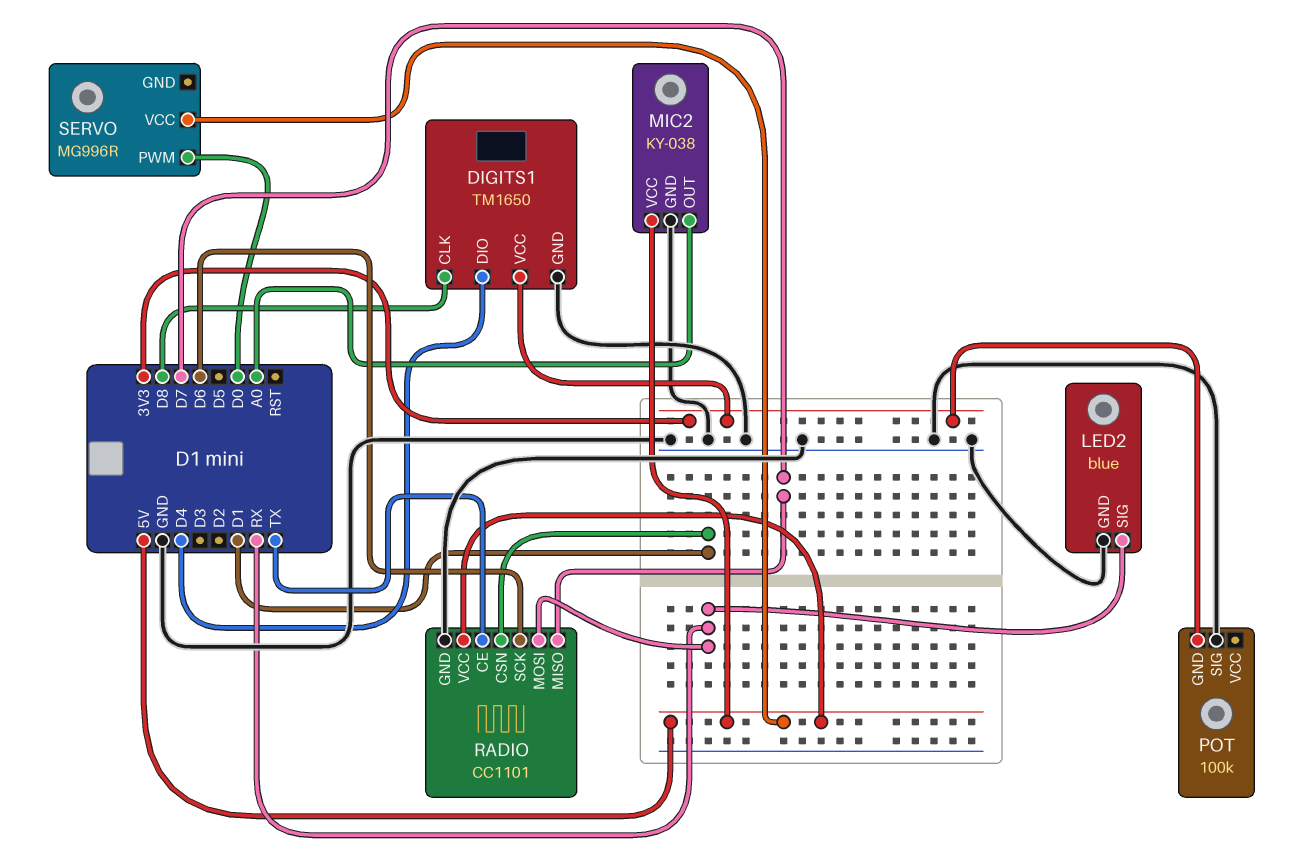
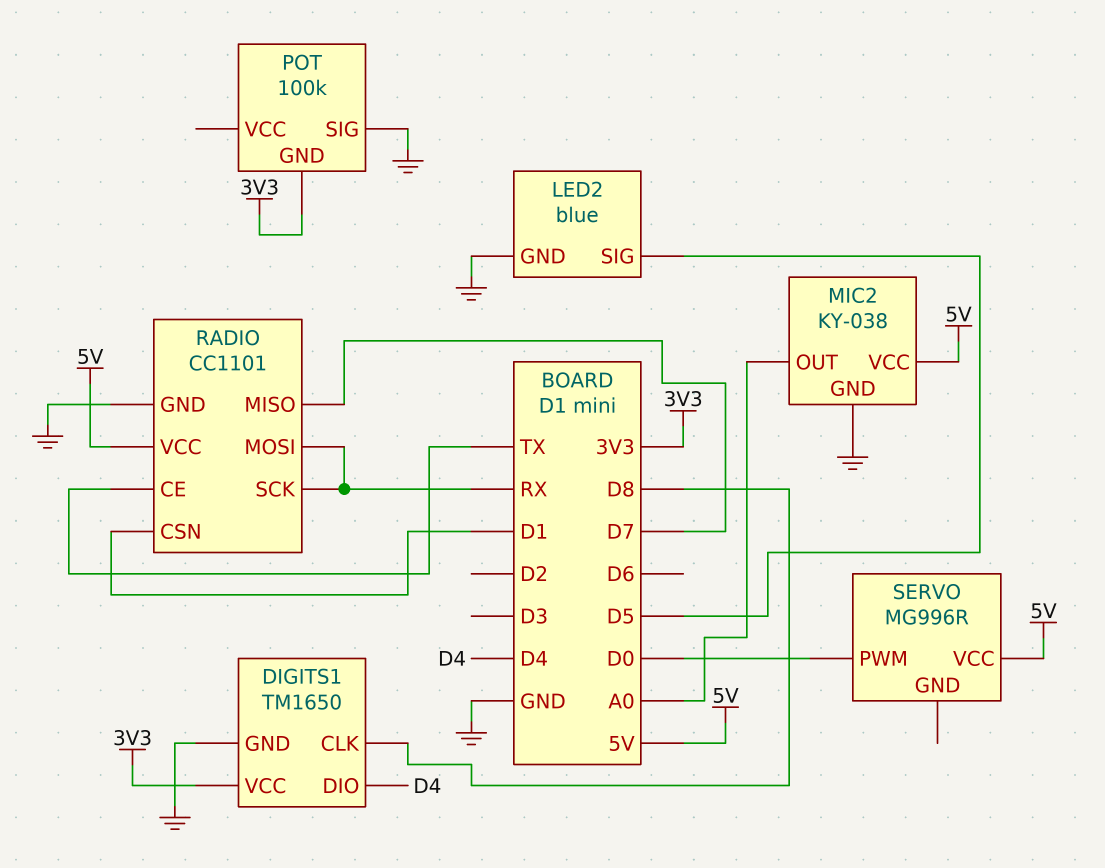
LED2 pin SIG: RX -> D5
RADIO pin SCK: D6 -> RX

